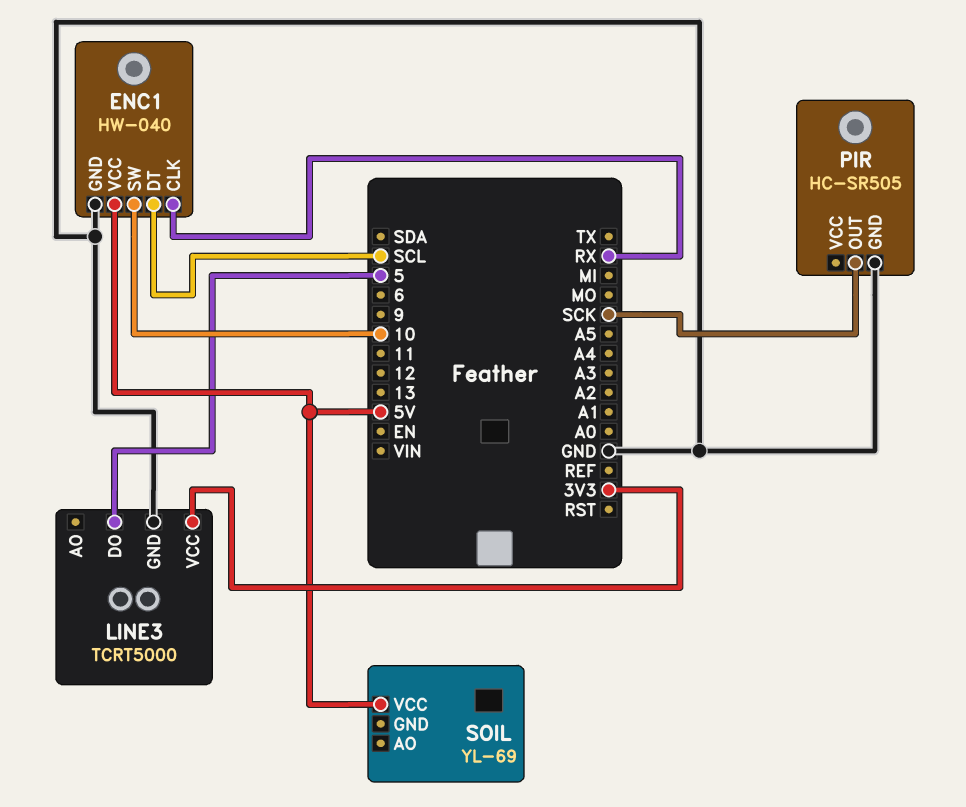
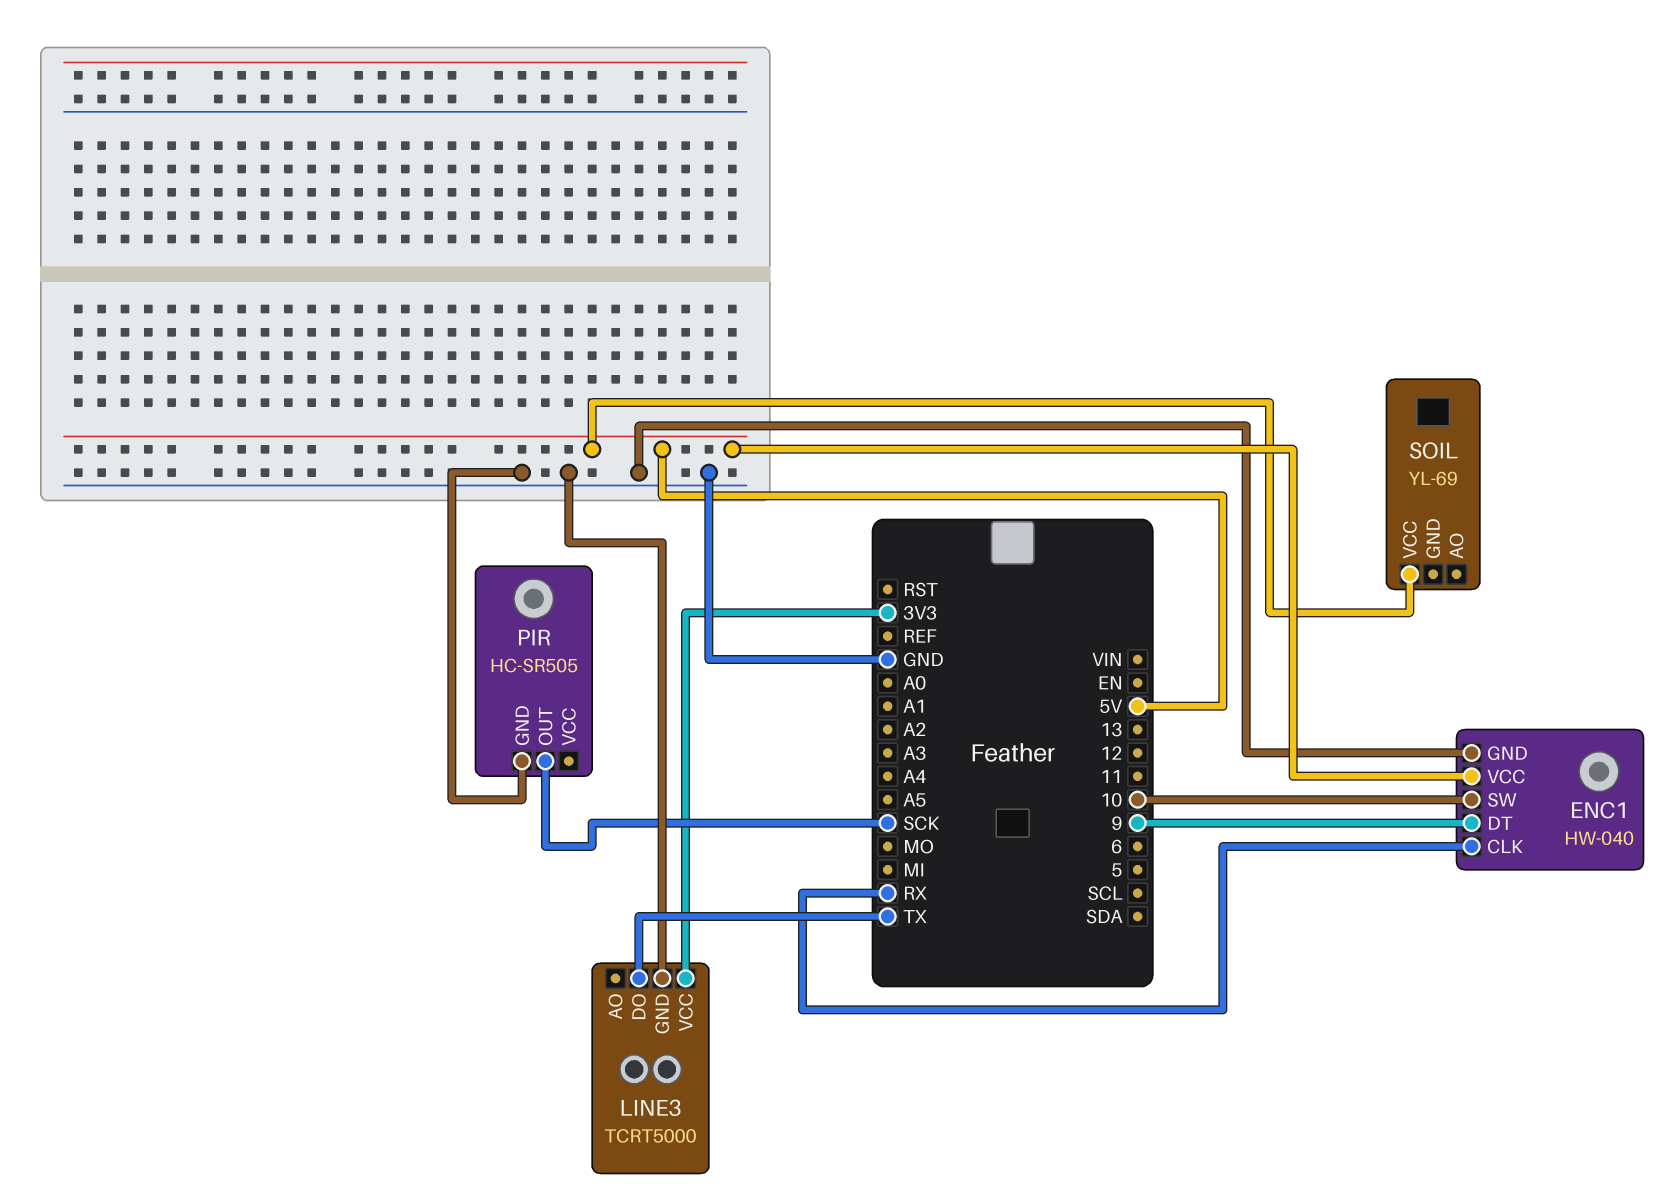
ENC1 pin DT: SCL -> 9
LINE3 pin DO: 5 -> TX

